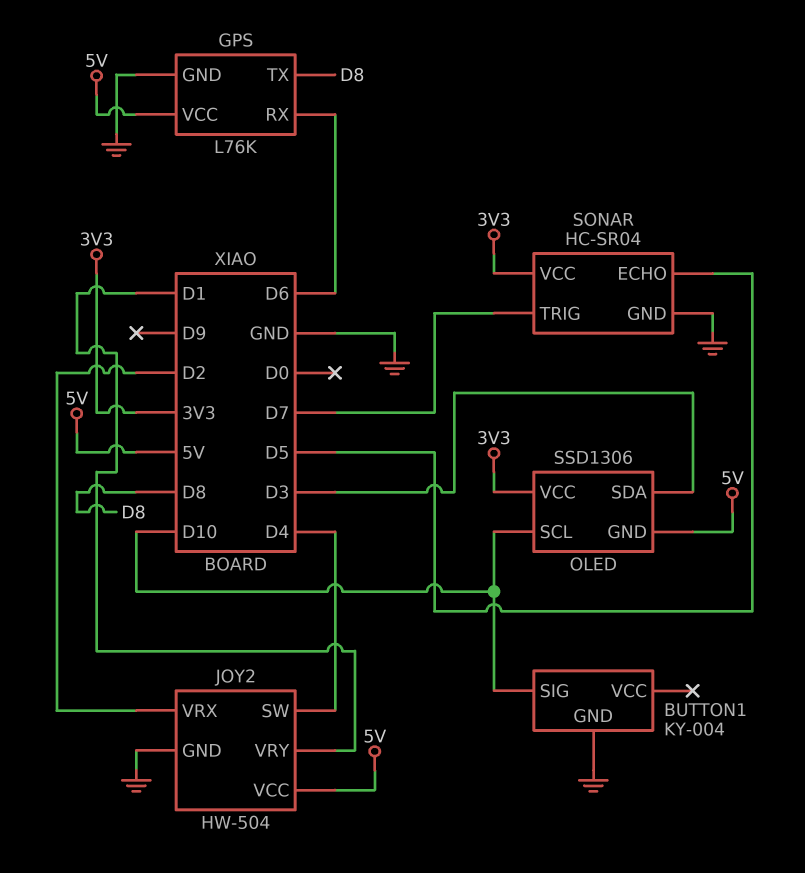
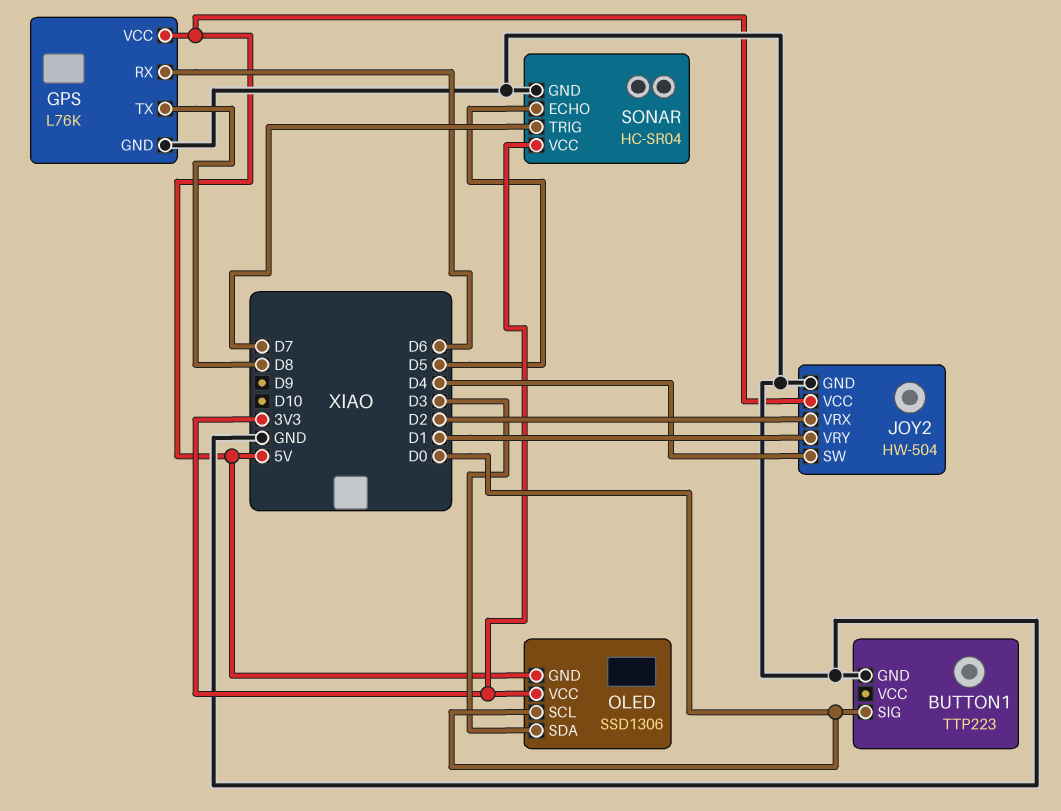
BUTTON1: KY-004 -> TTP223
BUTTON1 pin SIG: D10 -> D0
OLED pin SCL: D10 -> D0

